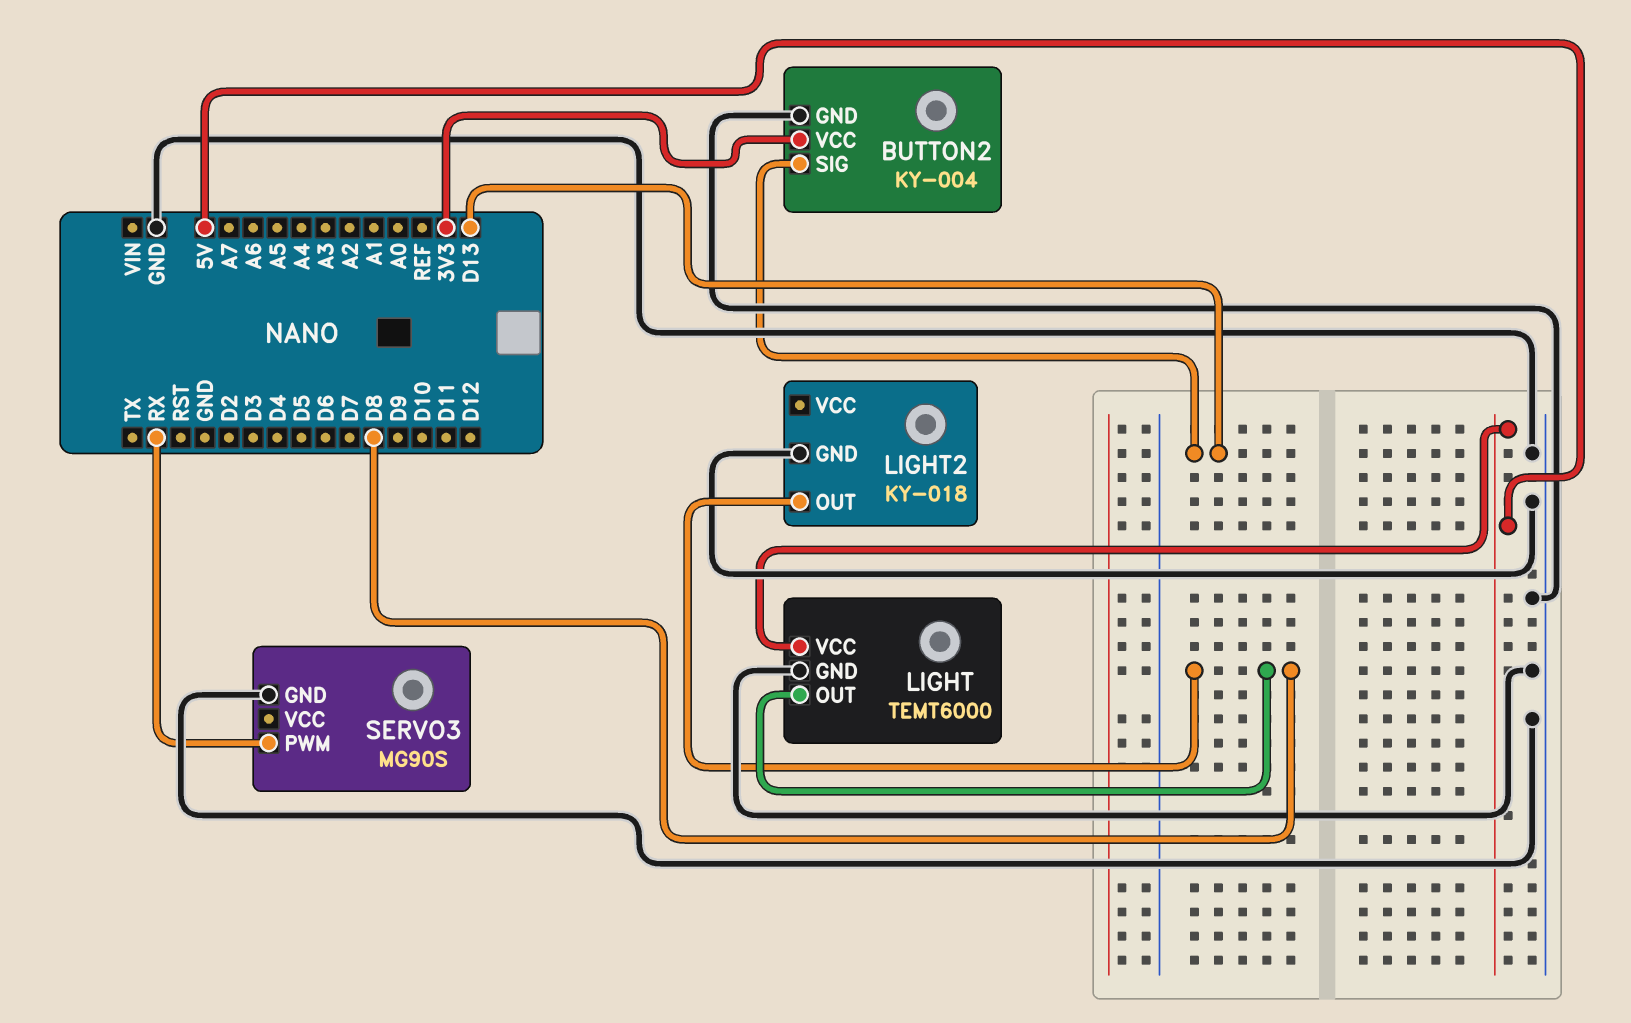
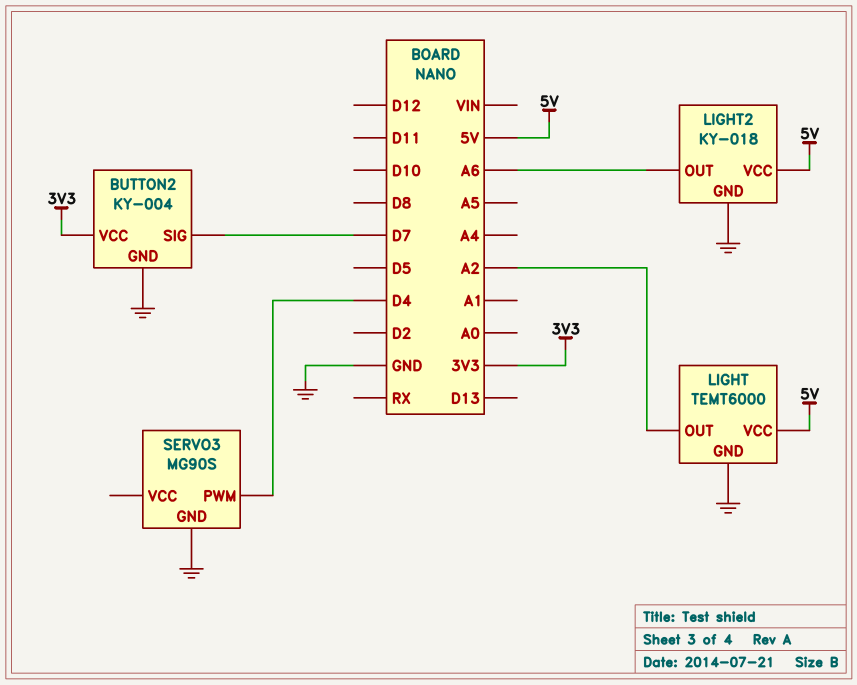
BUTTON2 pin SIG: D13 -> D7
LIGHT pin OUT: D8 -> A2
LIGHT2 pin OUT: D8 -> A6
LIGHT2 pin VCC: none -> 5V
SERVO3 pin PWM: RX -> D4

